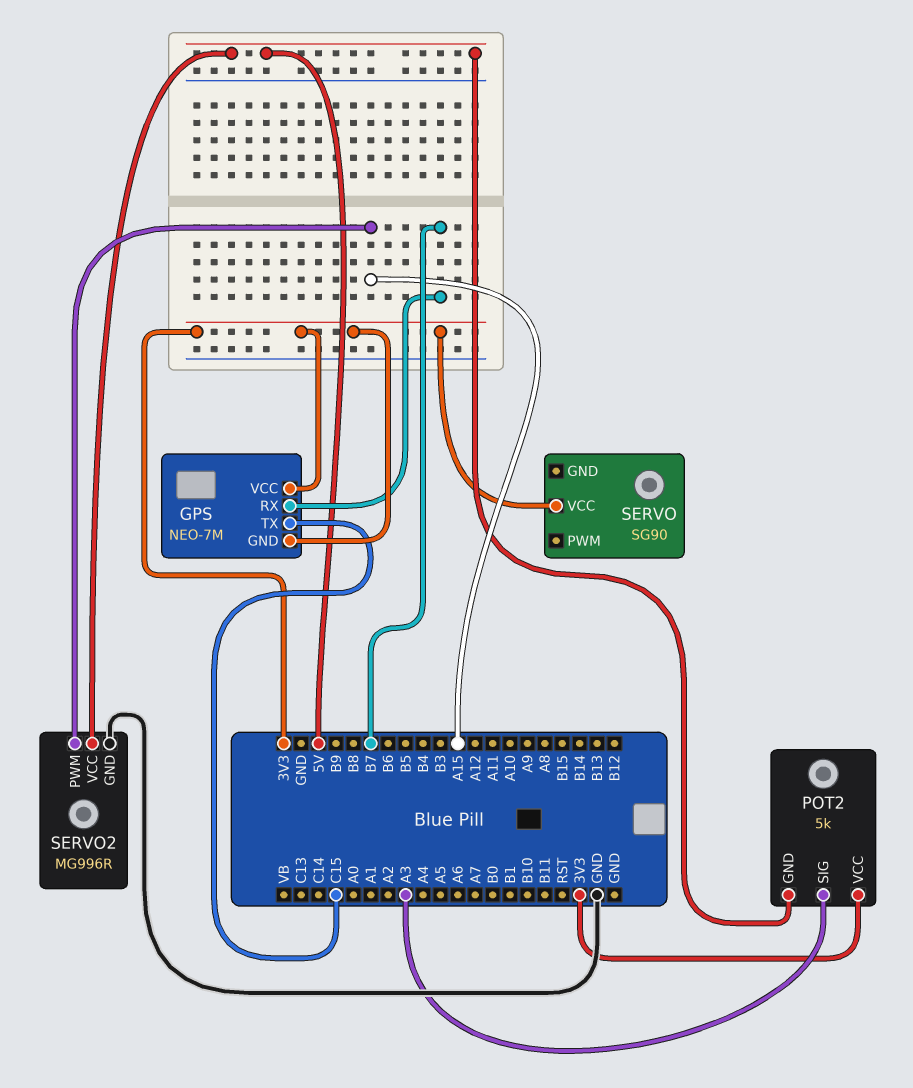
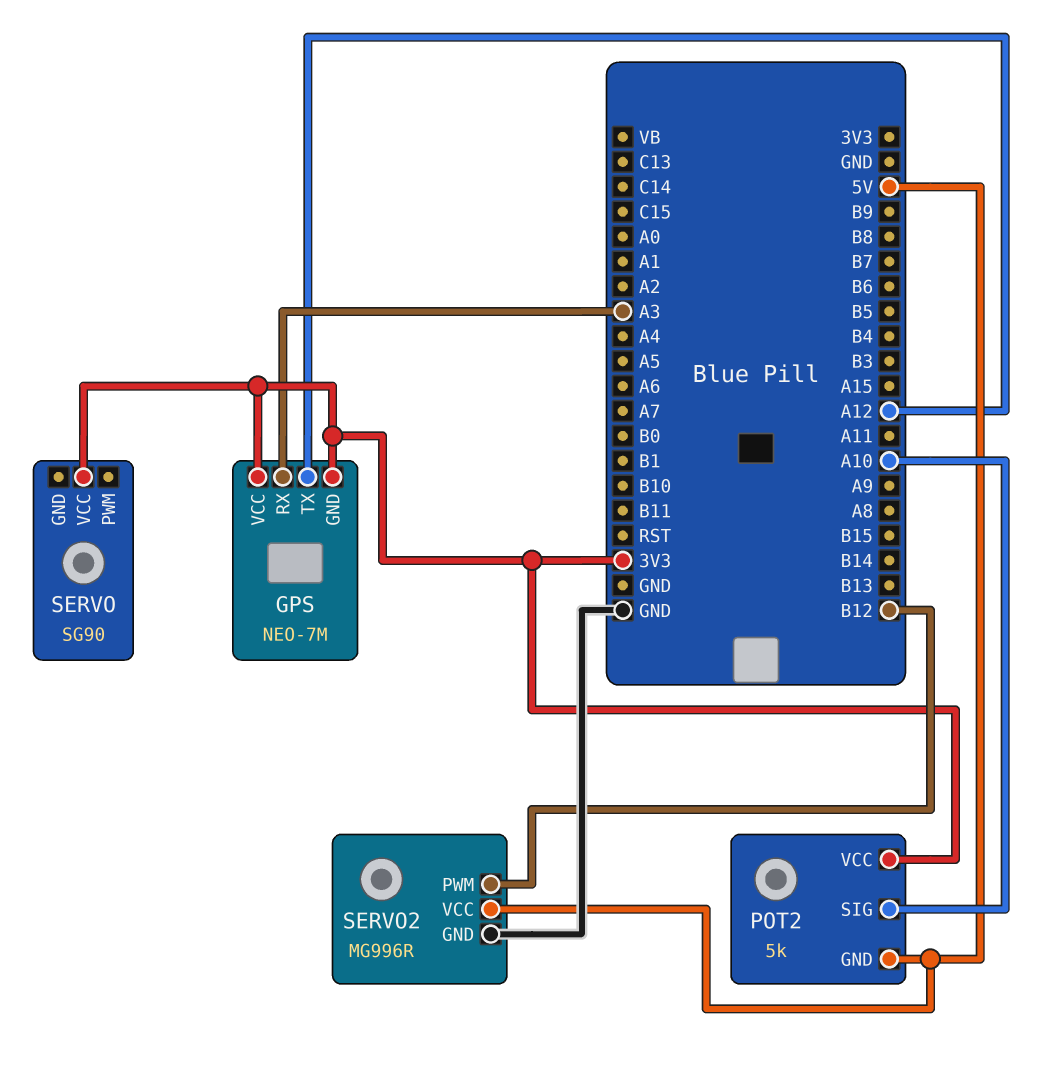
GPS pin RX: B7 -> A3
GPS pin TX: C15 -> A12
POT2 pin SIG: A3 -> A10
SERVO2 pin PWM: A15 -> B12

